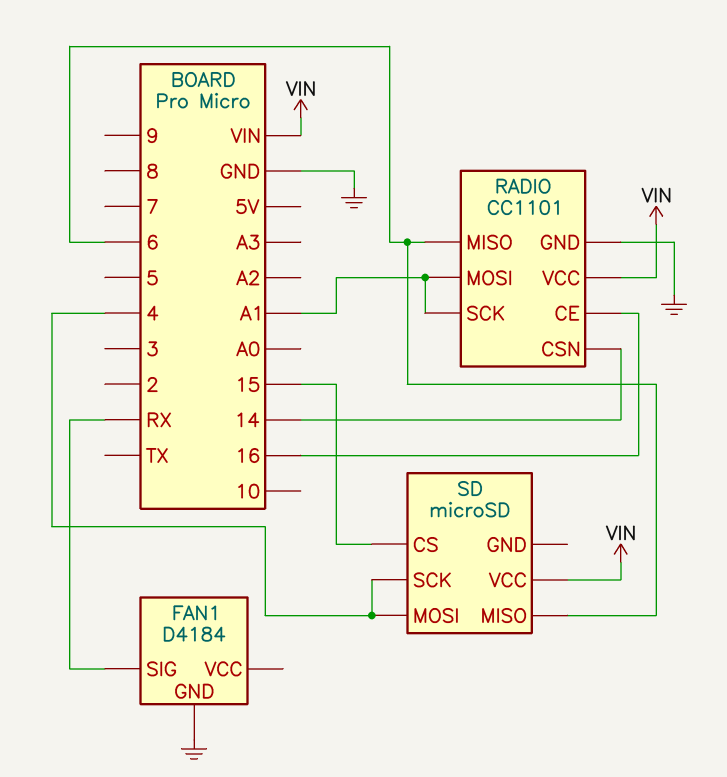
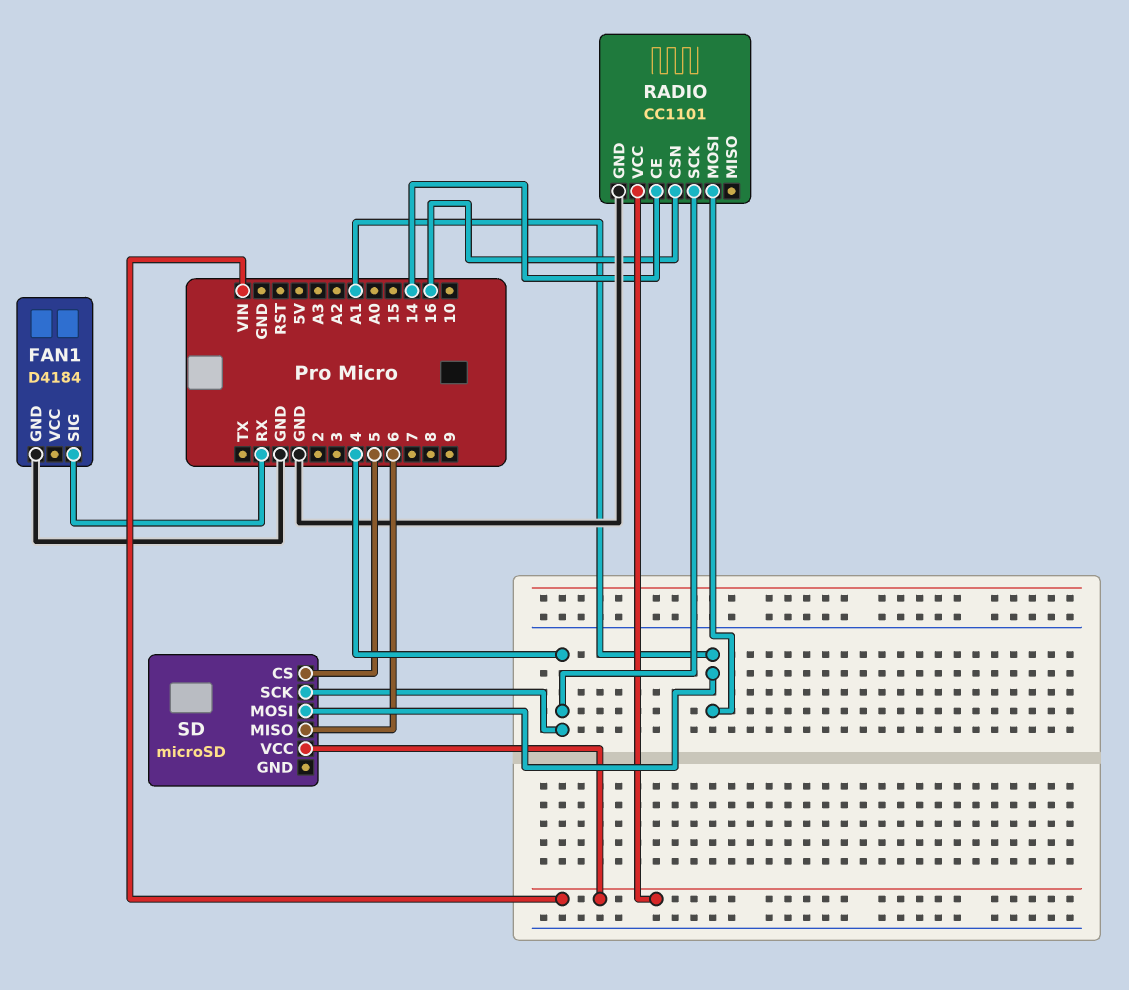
RADIO pin CE: 16 -> 14
RADIO pin CSN: 14 -> 16
RADIO pin MISO: 6 -> none
RADIO pin SCK: A1 -> 4
SD pin CS: 15 -> 5
SD pin MOSI: 4 -> A1

